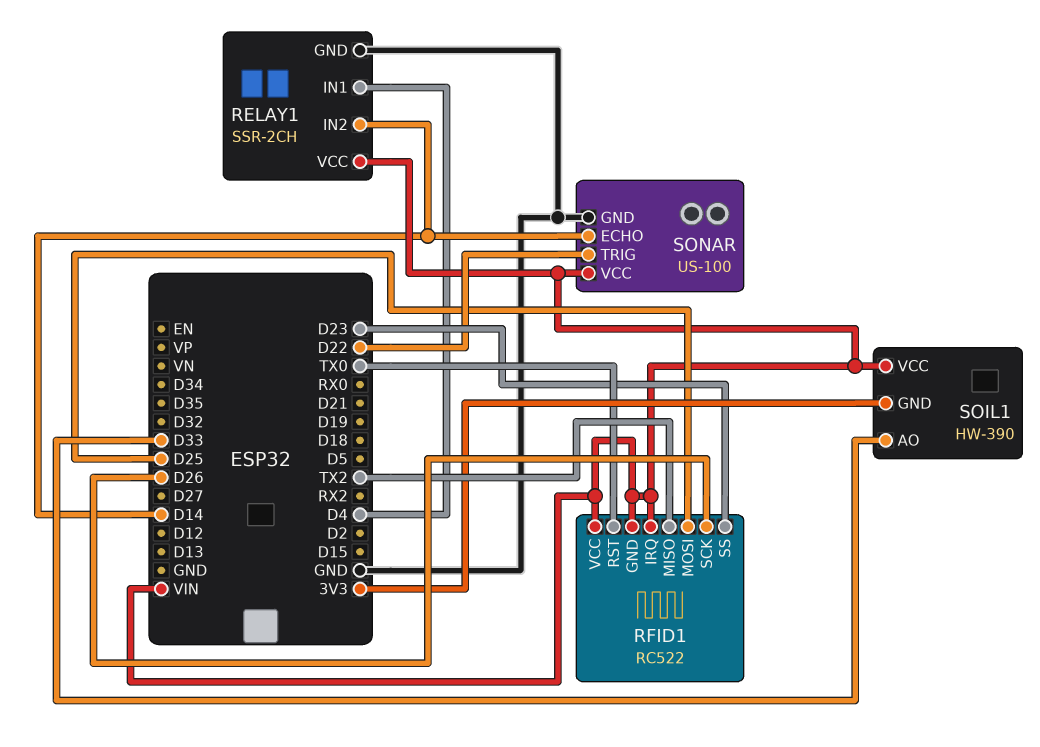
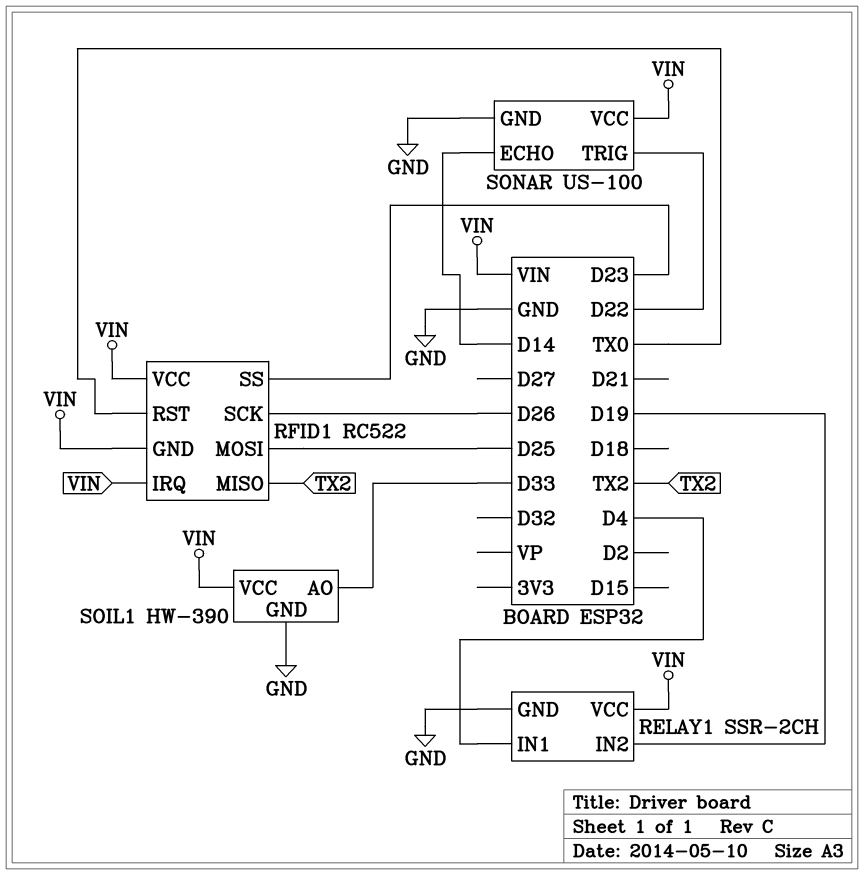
RELAY1 pin IN2: D14 -> D19
SOIL1 pin GND: 3V3 -> GND

